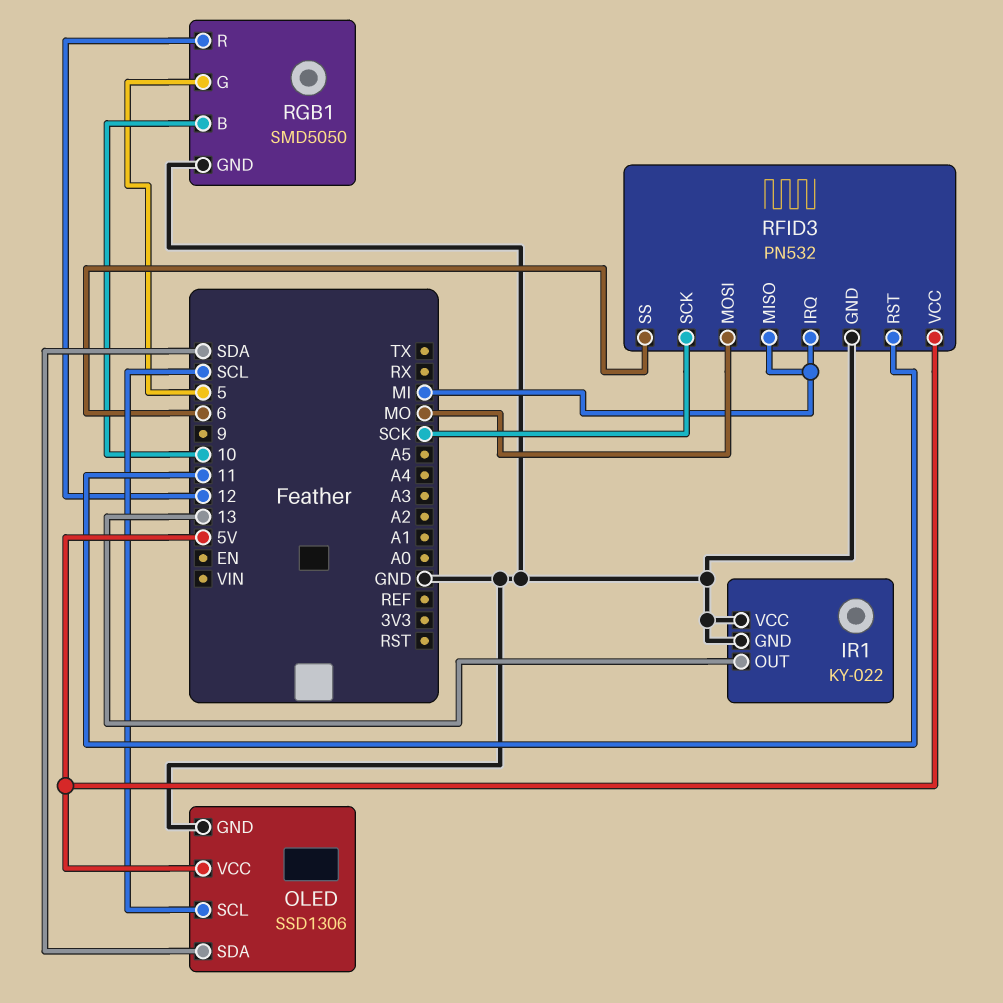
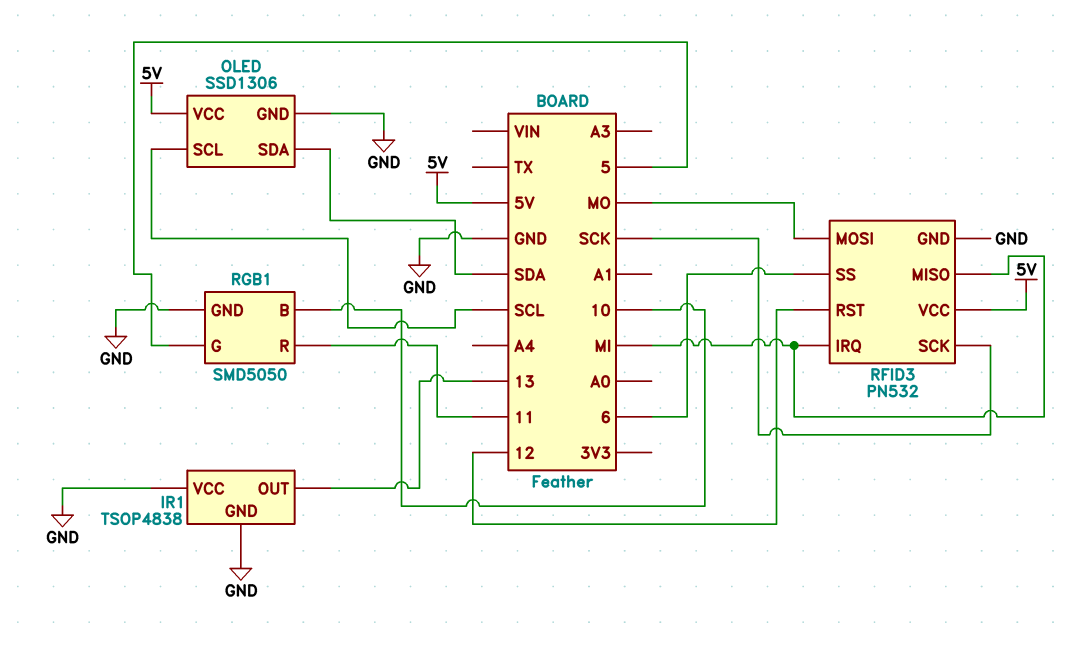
IR1: KY-022 -> TSOP4838
RFID3 pin RST: 11 -> 12
RGB1 pin R: 12 -> 11

